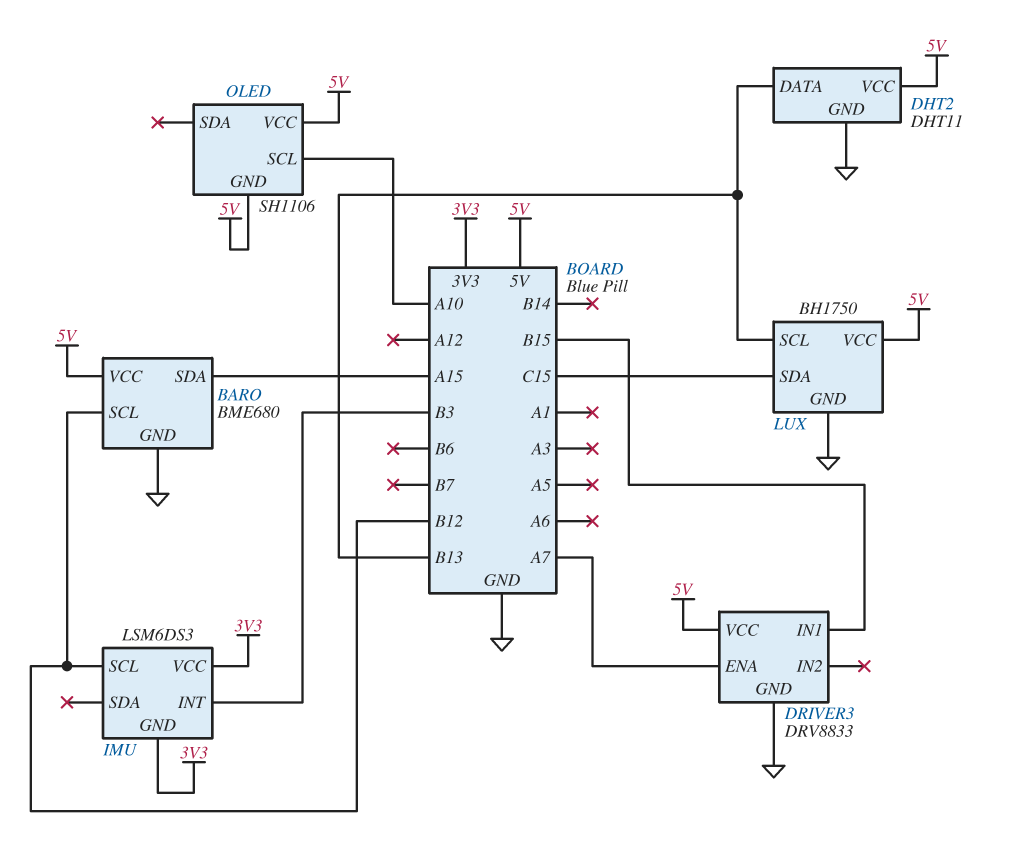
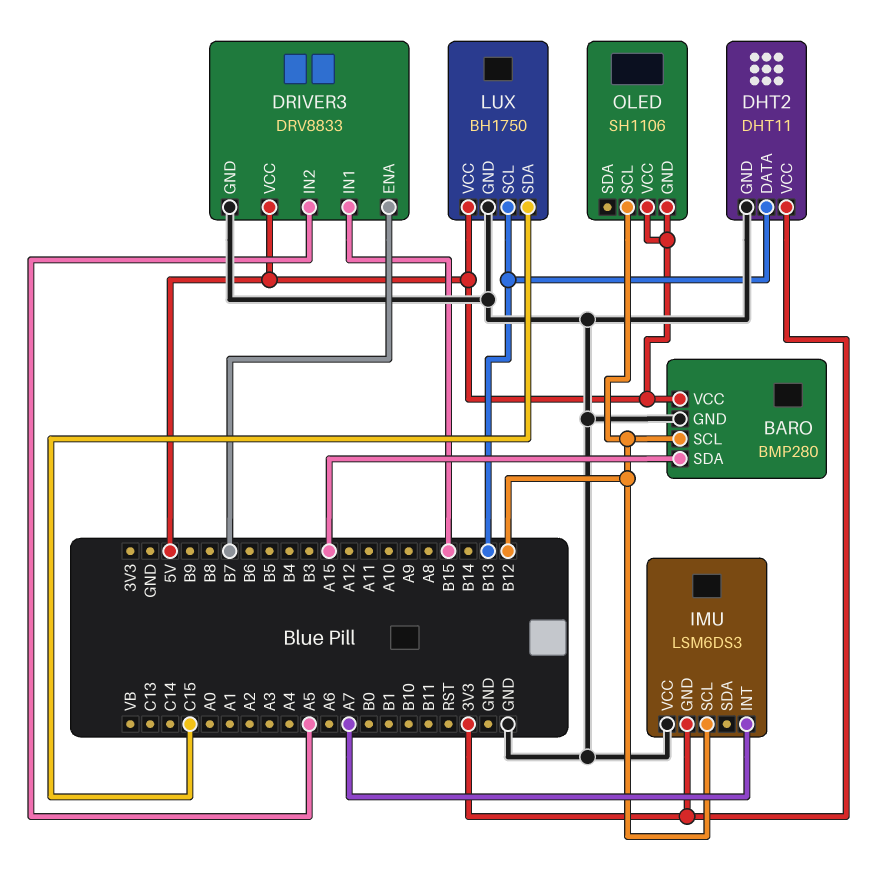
BARO: BME680 -> BMP280
DHT2 pin VCC: 5V -> 3V3
DRIVER3 pin ENA: A7 -> B7
DRIVER3 pin IN2: none -> A5
IMU pin INT: B3 -> A7
IMU pin VCC: 3V3 -> GND
OLED pin SCL: A10 -> B12

